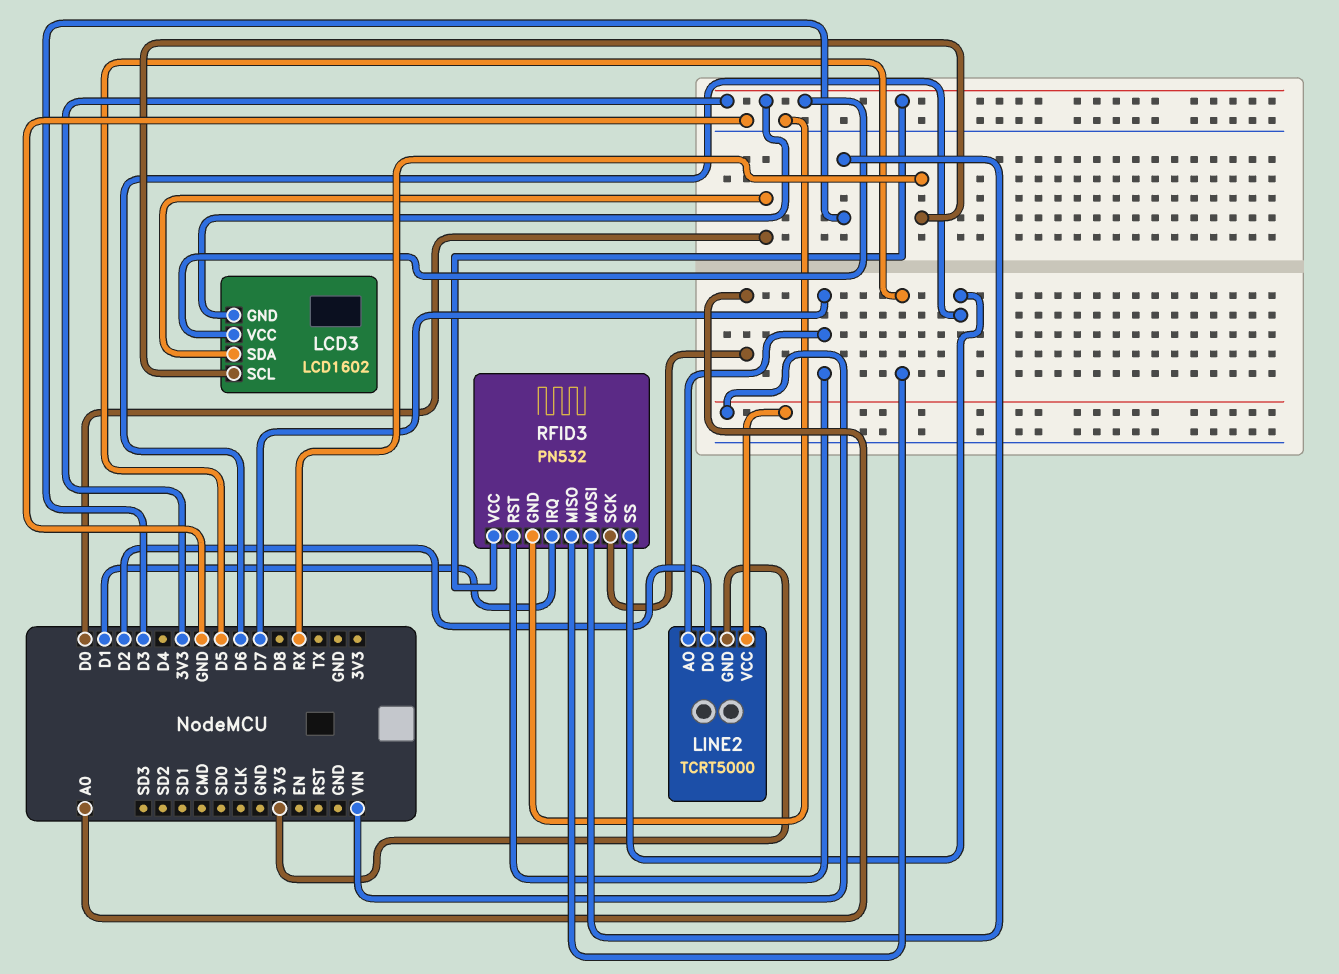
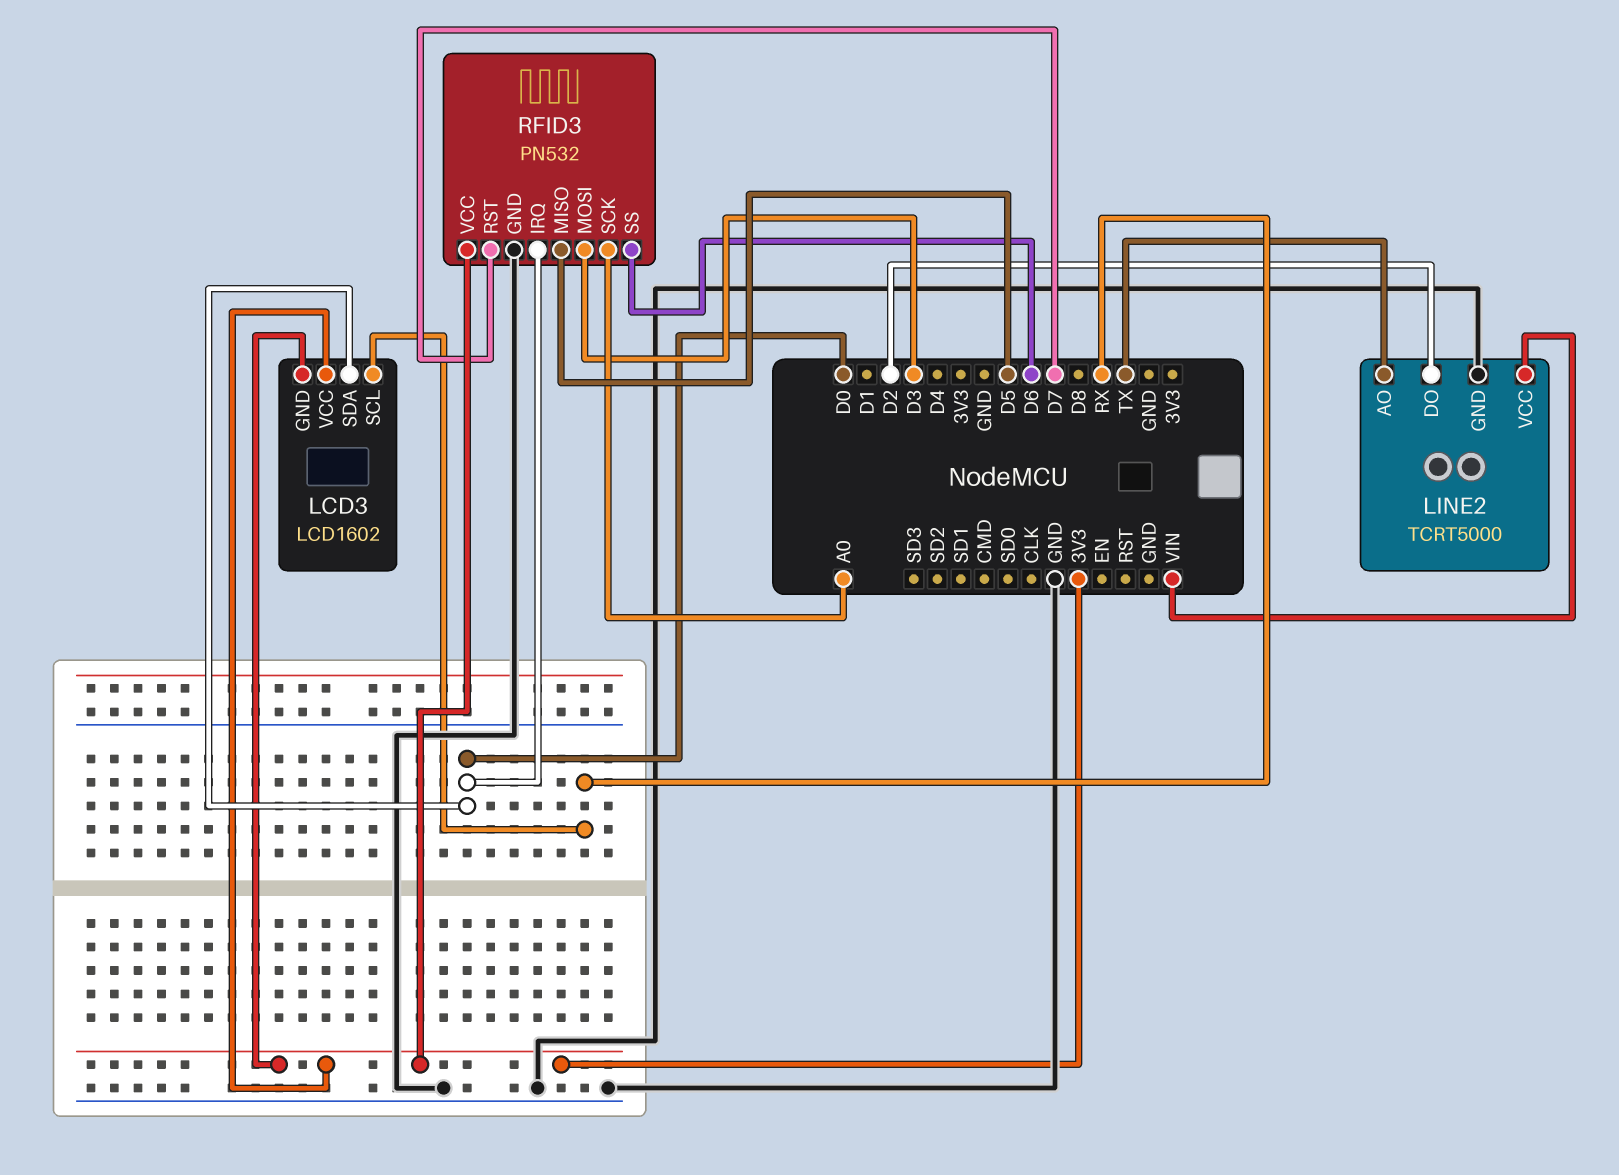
LINE2 pin AO: D7 -> TX
LINE2 pin GND: 3V3 -> GND
RFID3 pin IRQ: D1 -> D0

